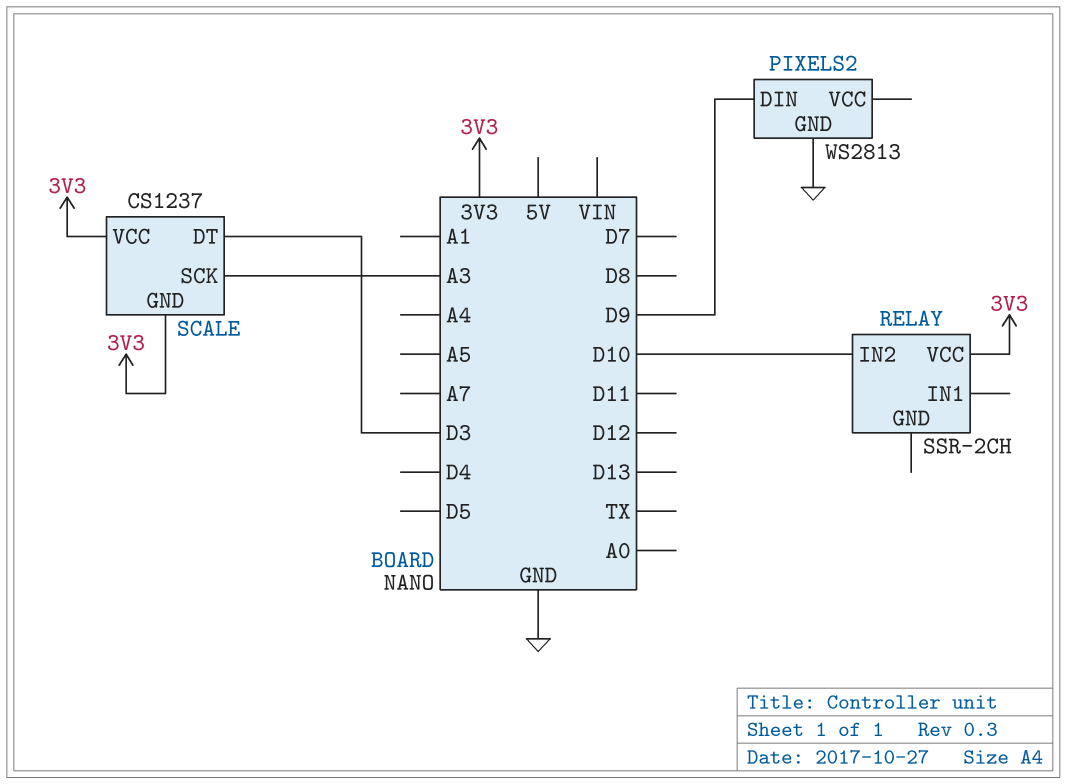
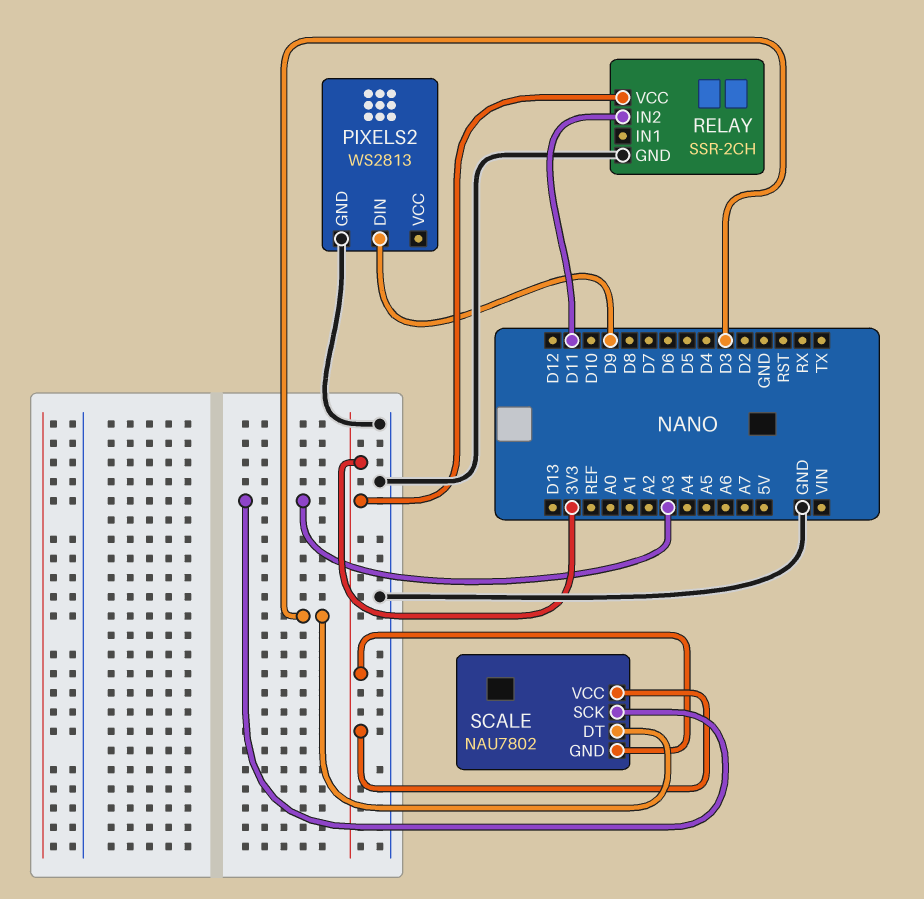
RELAY pin GND: none -> GND
RELAY pin IN2: D10 -> D11
SCALE: CS1237 -> NAU7802

